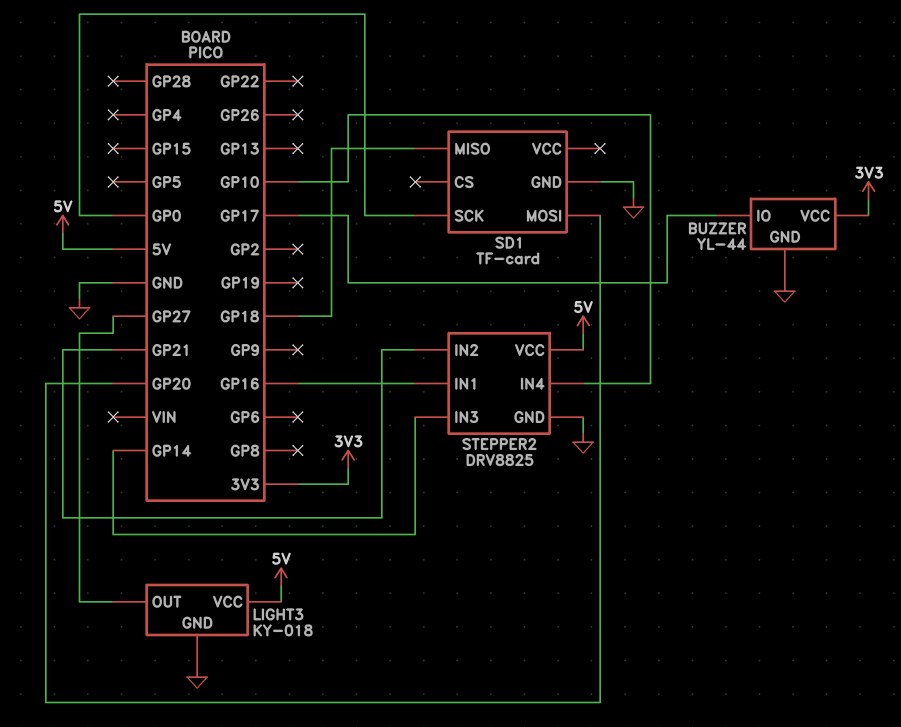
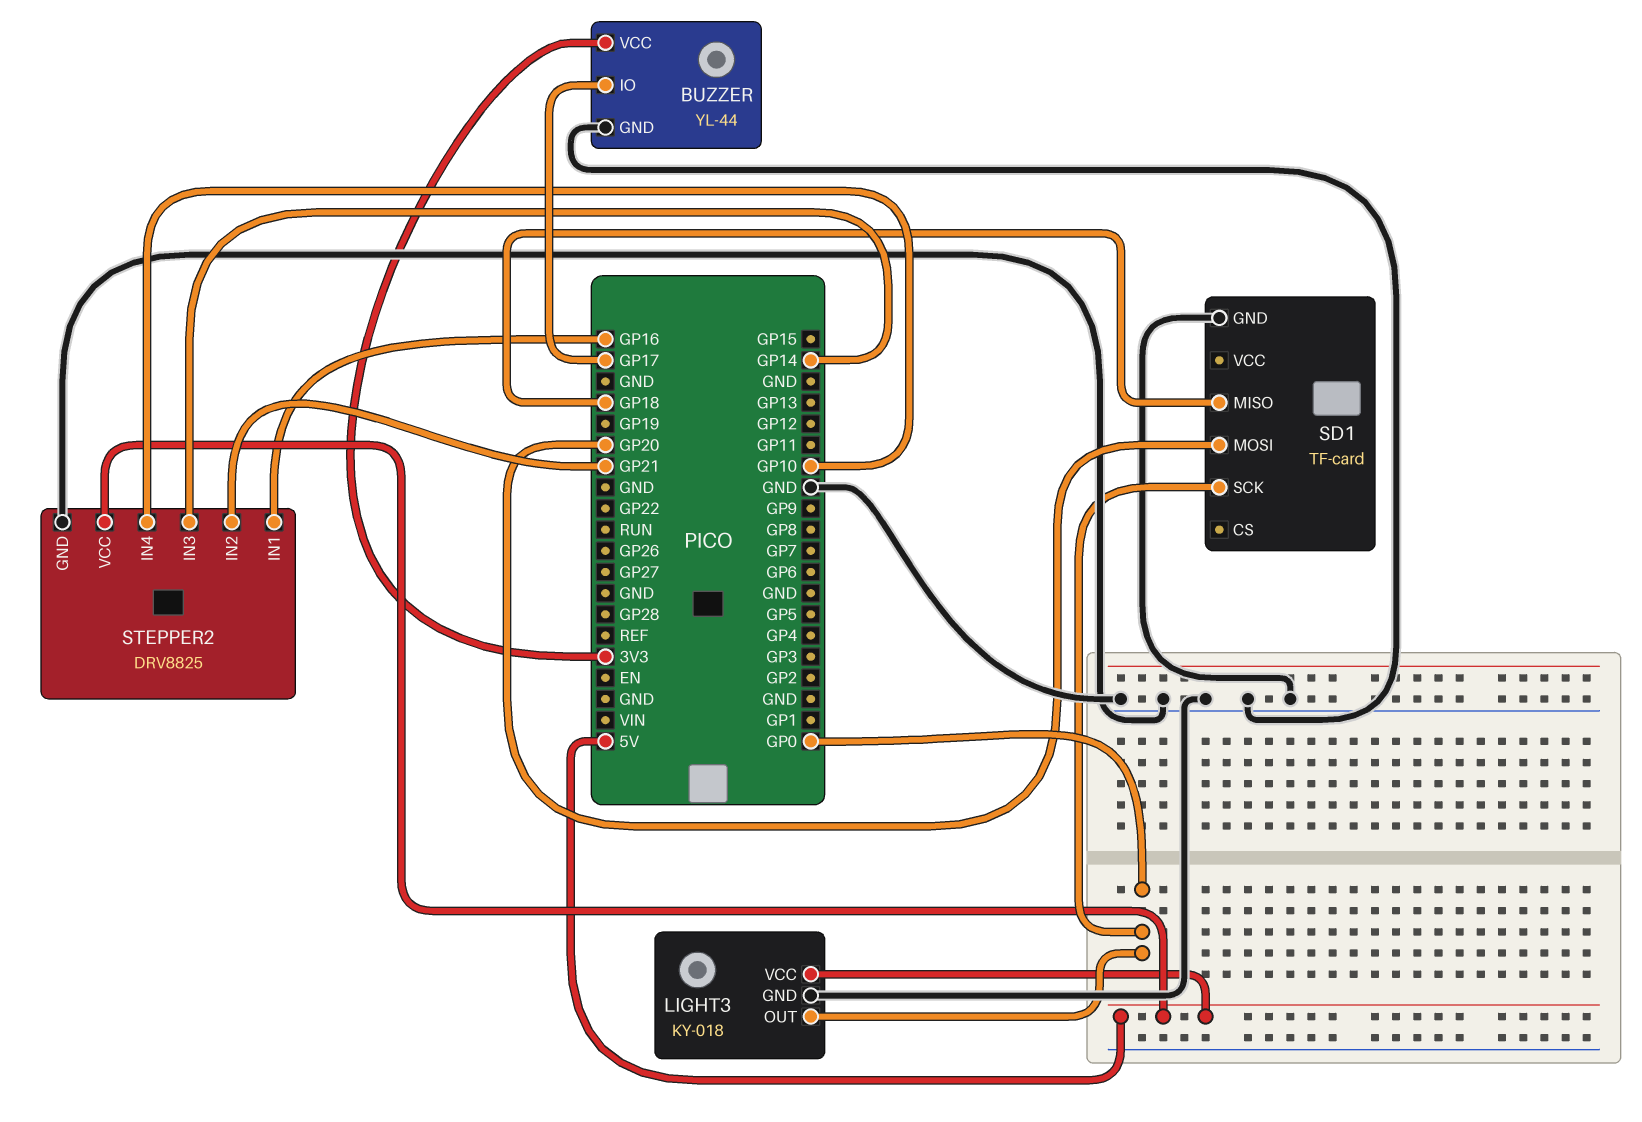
LIGHT3 pin OUT: GP27 -> GP0

